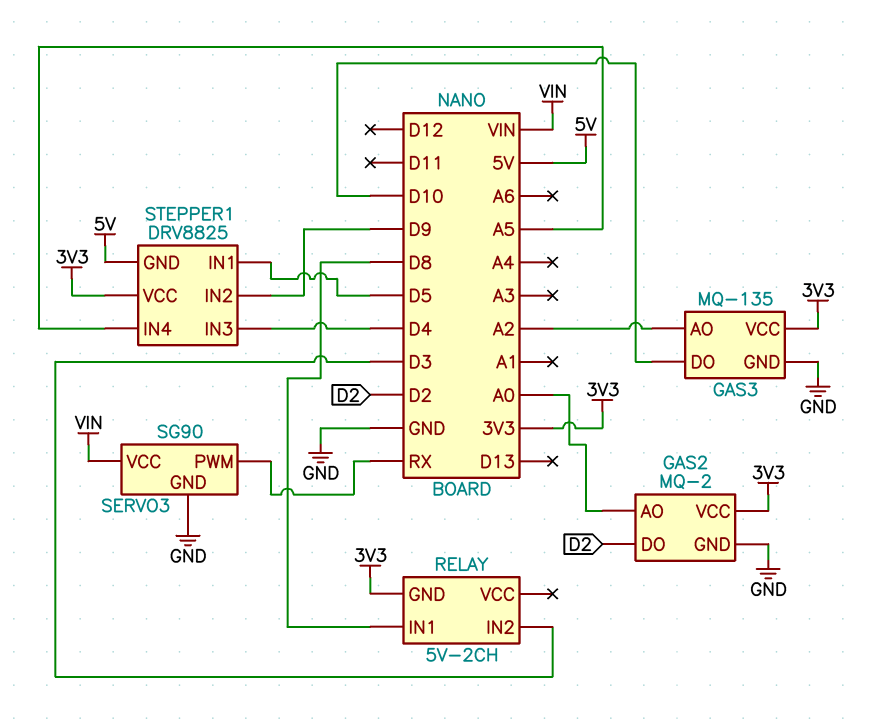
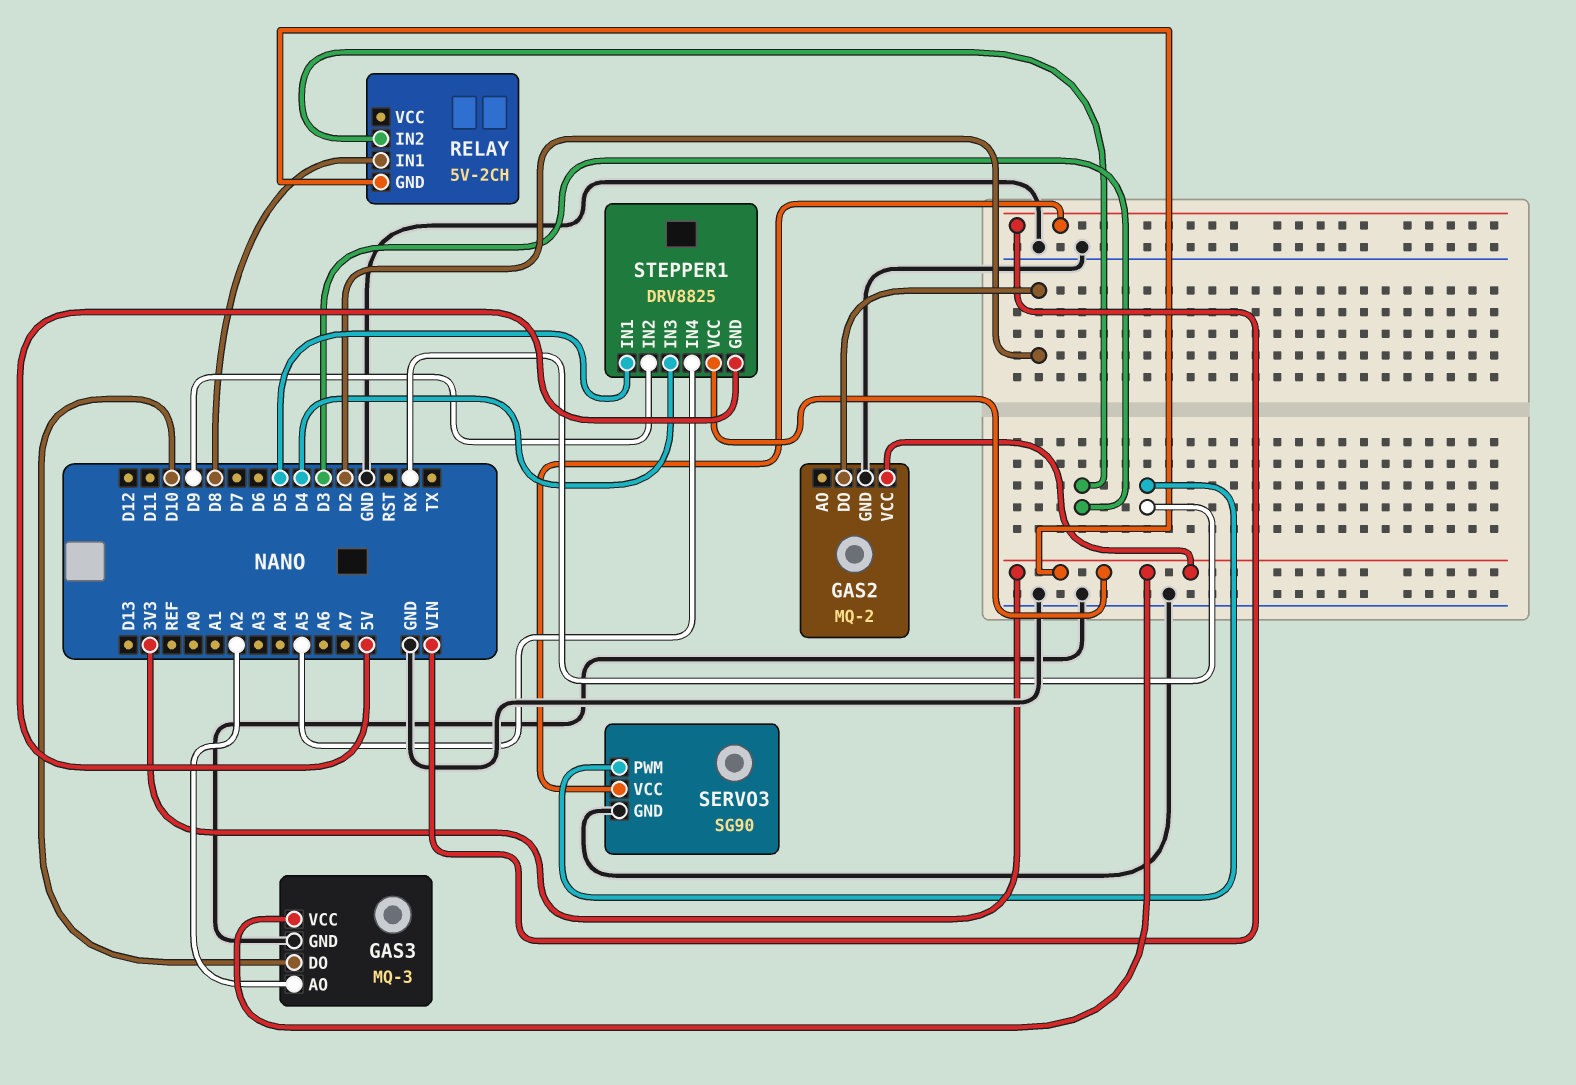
GAS2 pin AO: A0 -> none
GAS3: MQ-135 -> MQ-3

